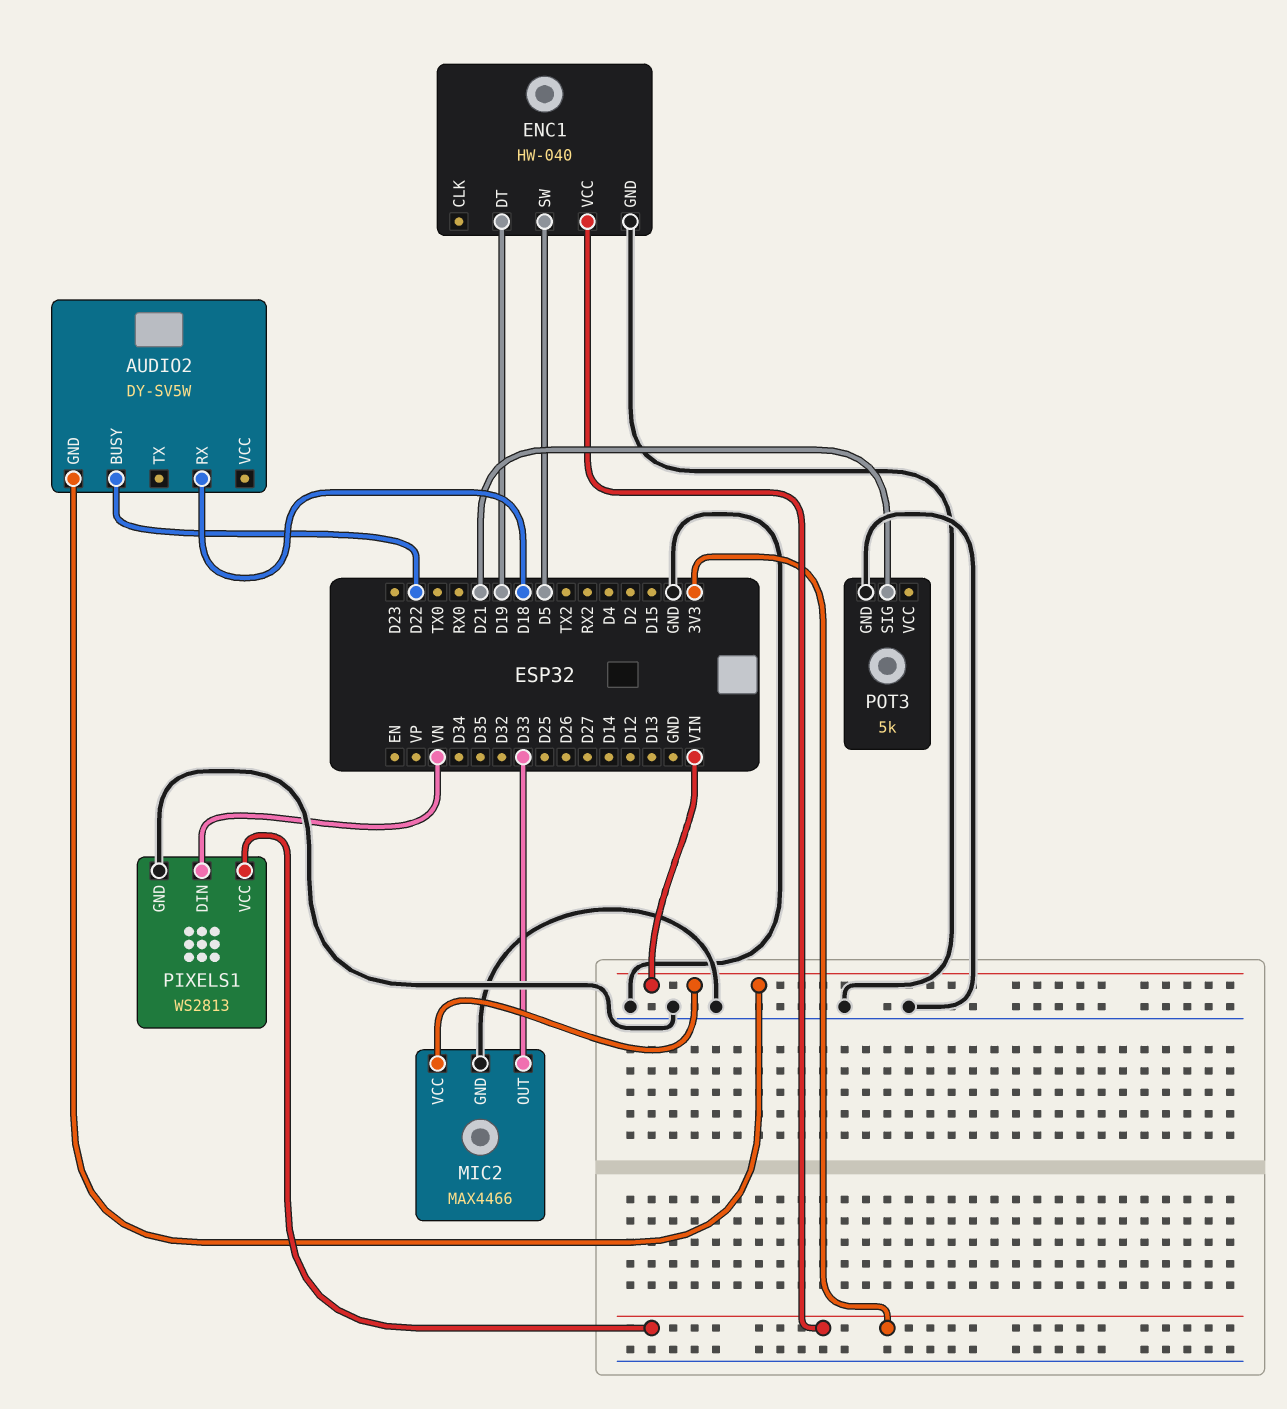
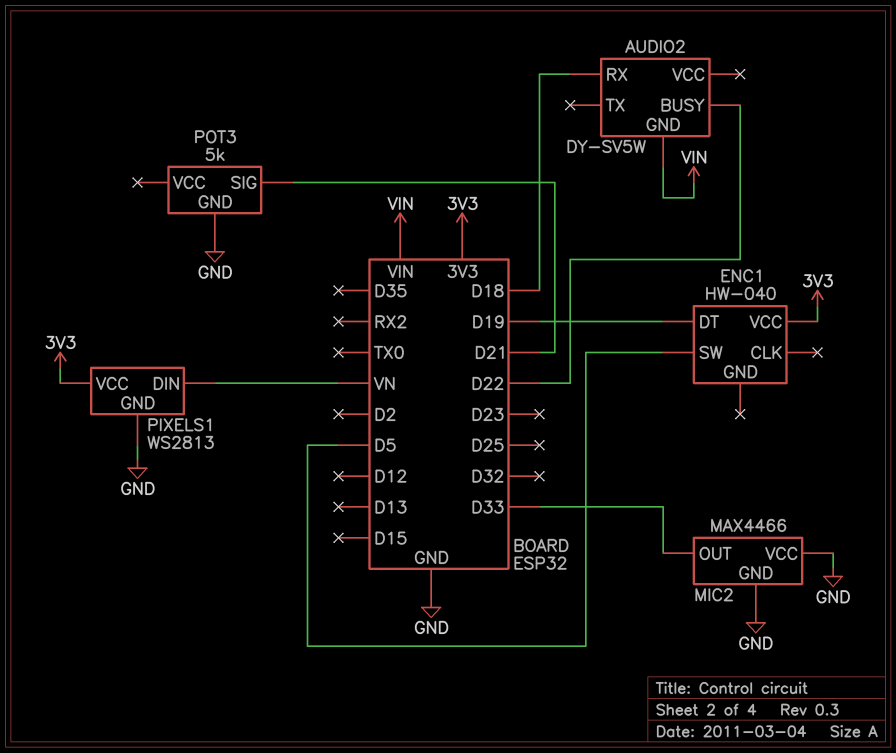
ENC1 pin GND: GND -> none
MIC2 pin VCC: VIN -> GND

